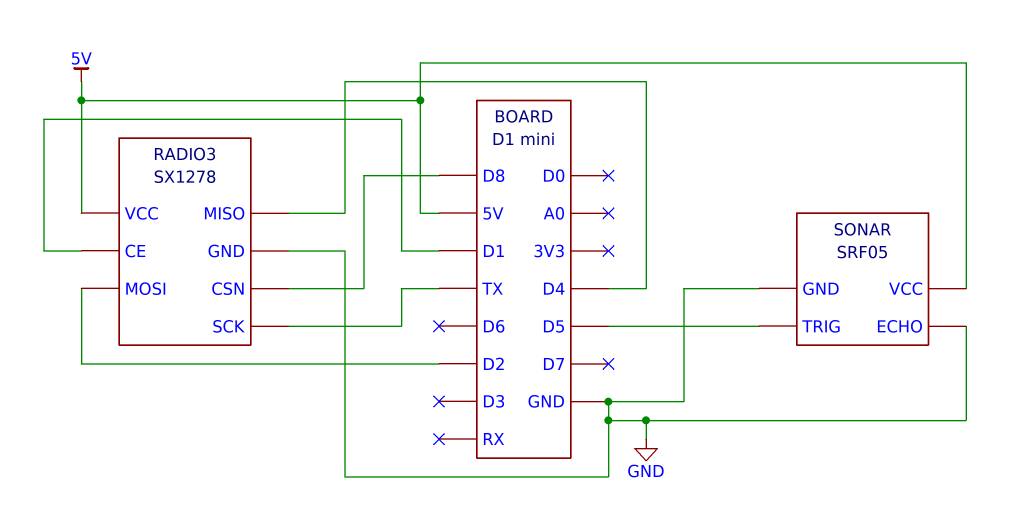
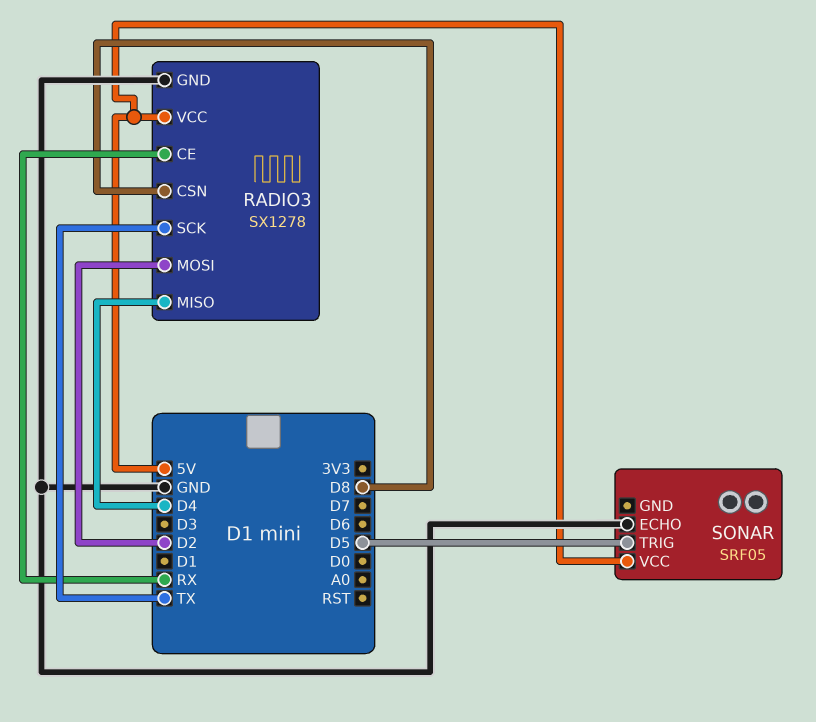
RADIO3 pin CE: D1 -> RX
SONAR pin GND: GND -> none

